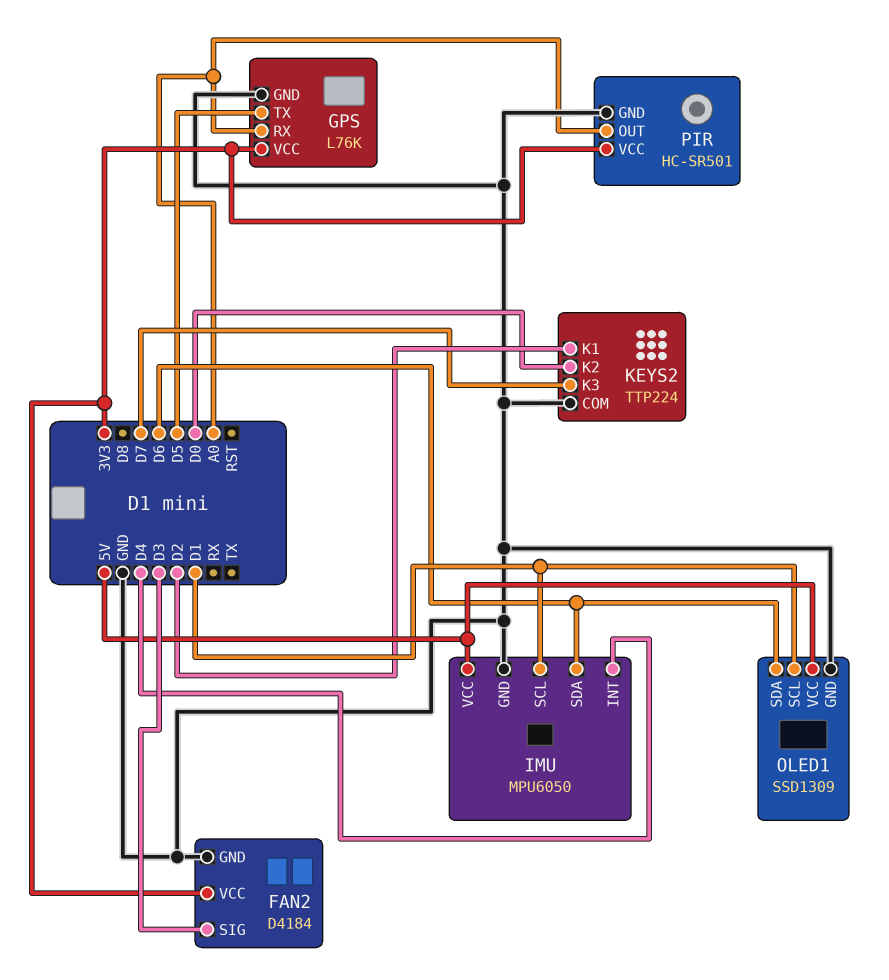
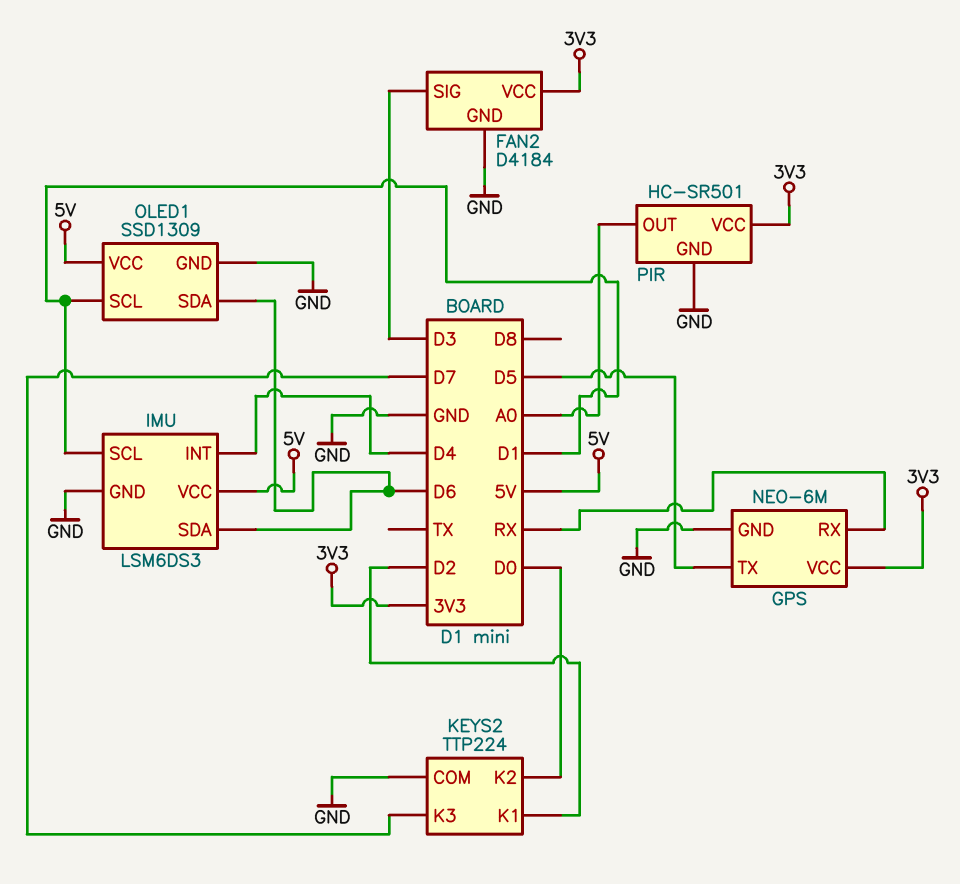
GPS: L76K -> NEO-6M
GPS pin RX: A0 -> RX
IMU: MPU6050 -> LSM6DS3

